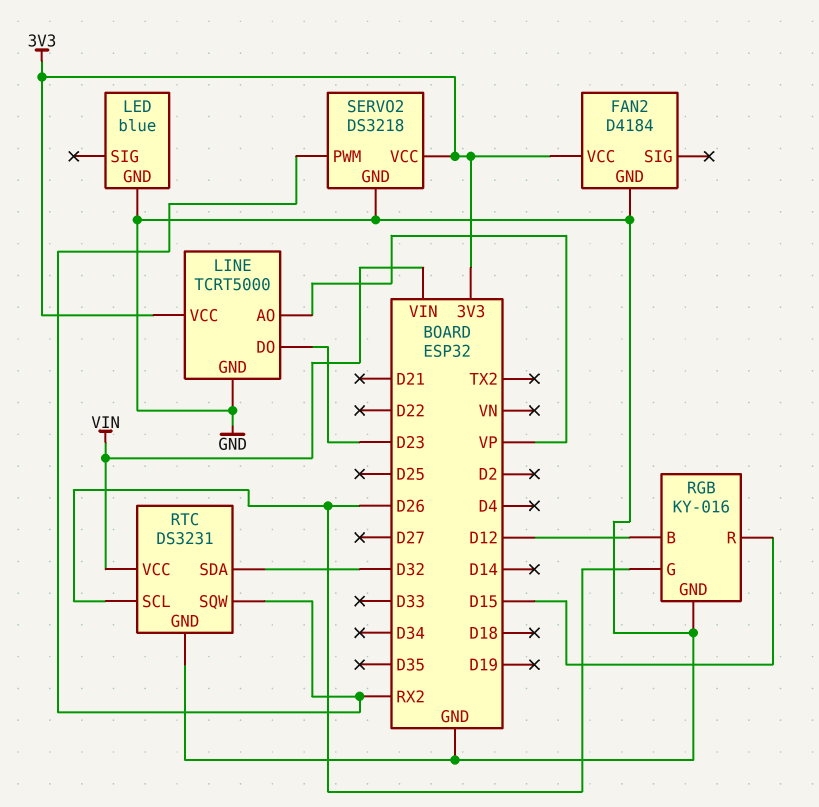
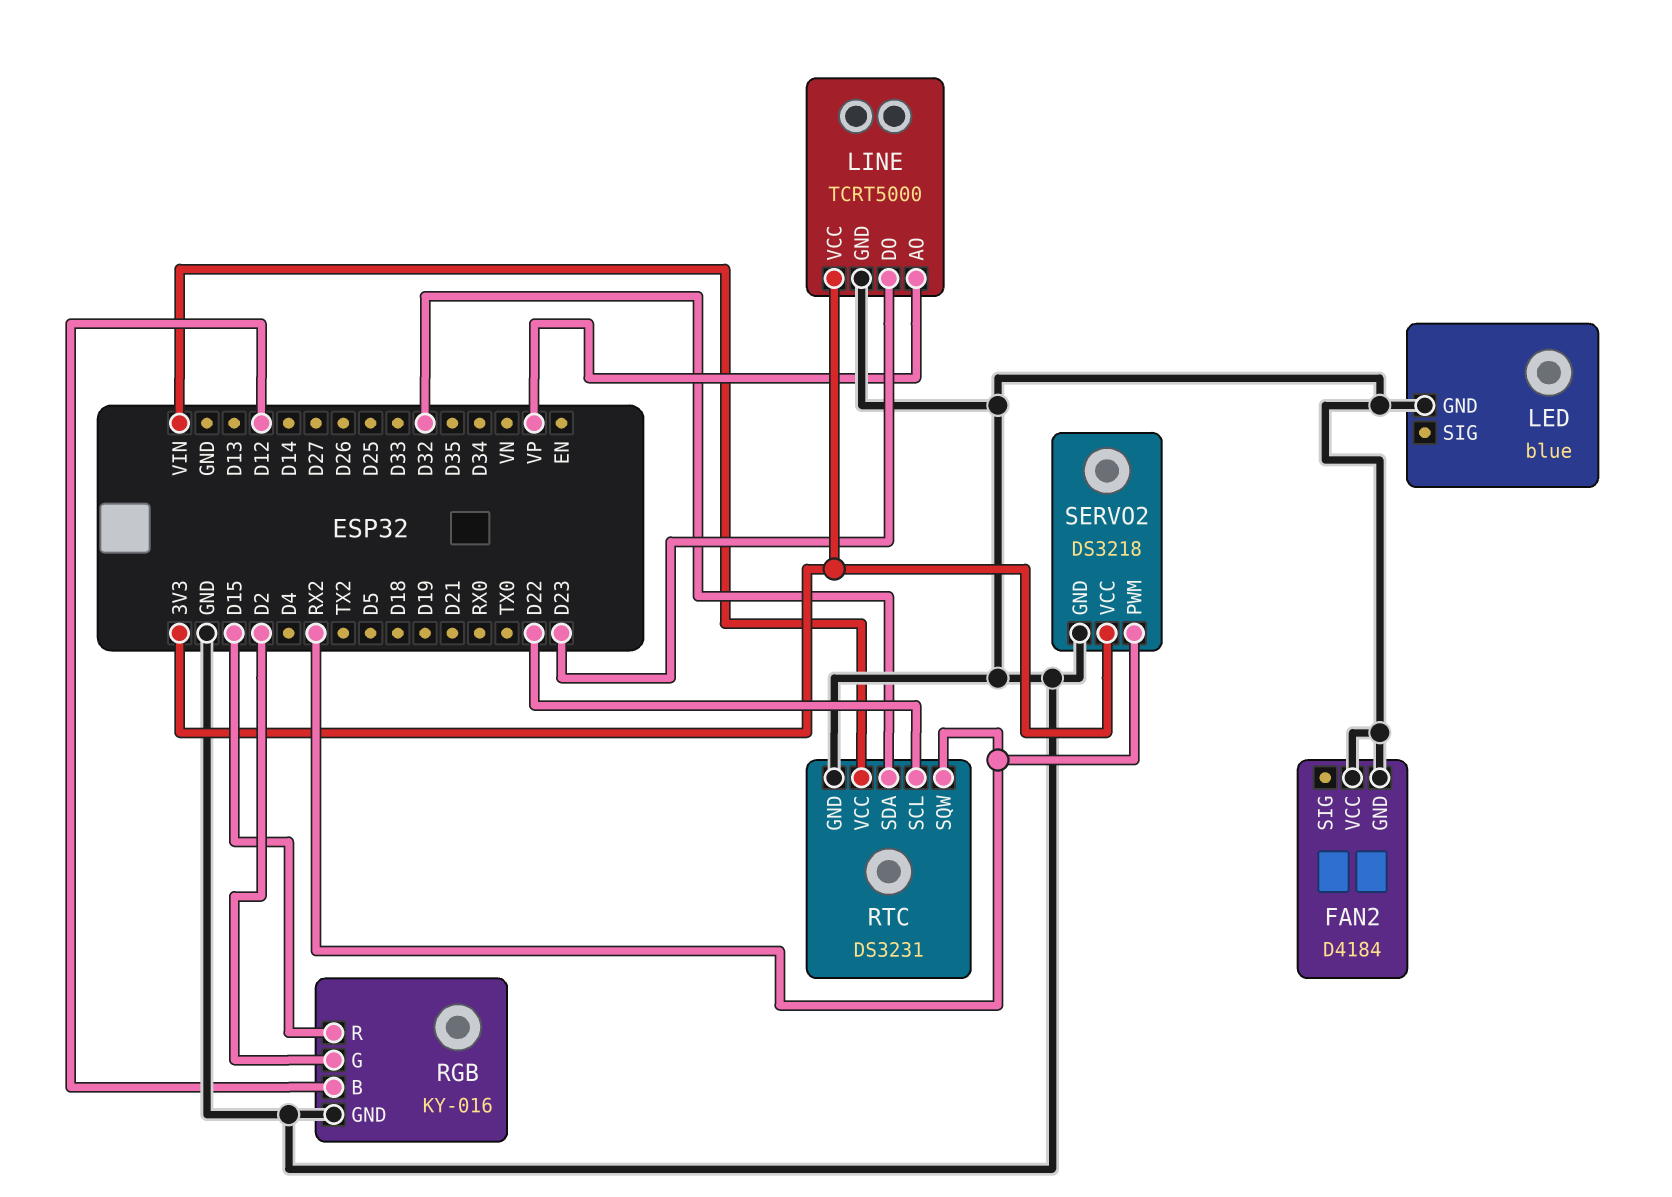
FAN2 pin VCC: 3V3 -> GND
RGB pin G: D26 -> D2
RTC pin SCL: D26 -> D22

